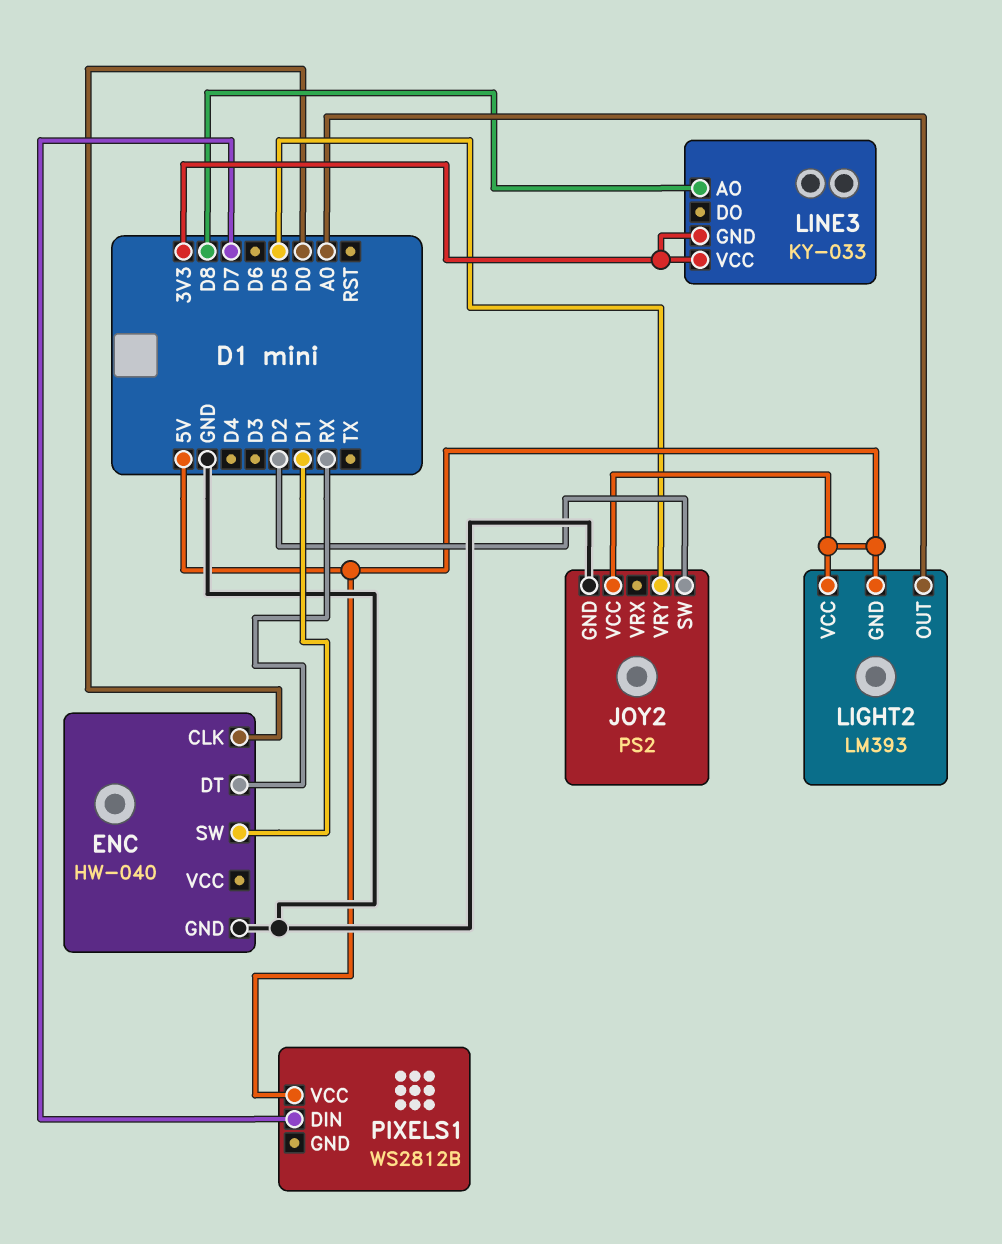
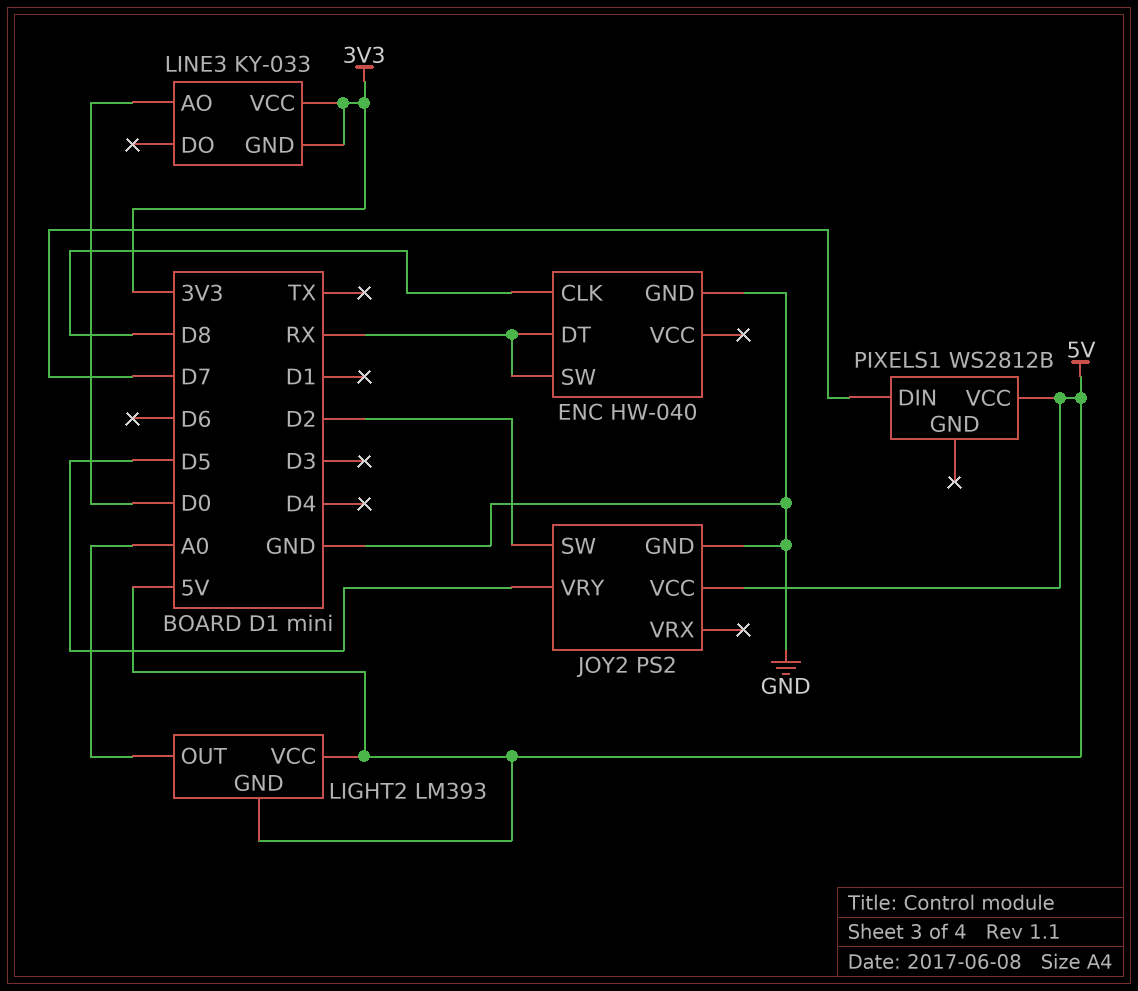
ENC pin CLK: D0 -> D8
ENC pin SW: D1 -> RX
LINE3 pin AO: D8 -> D0

